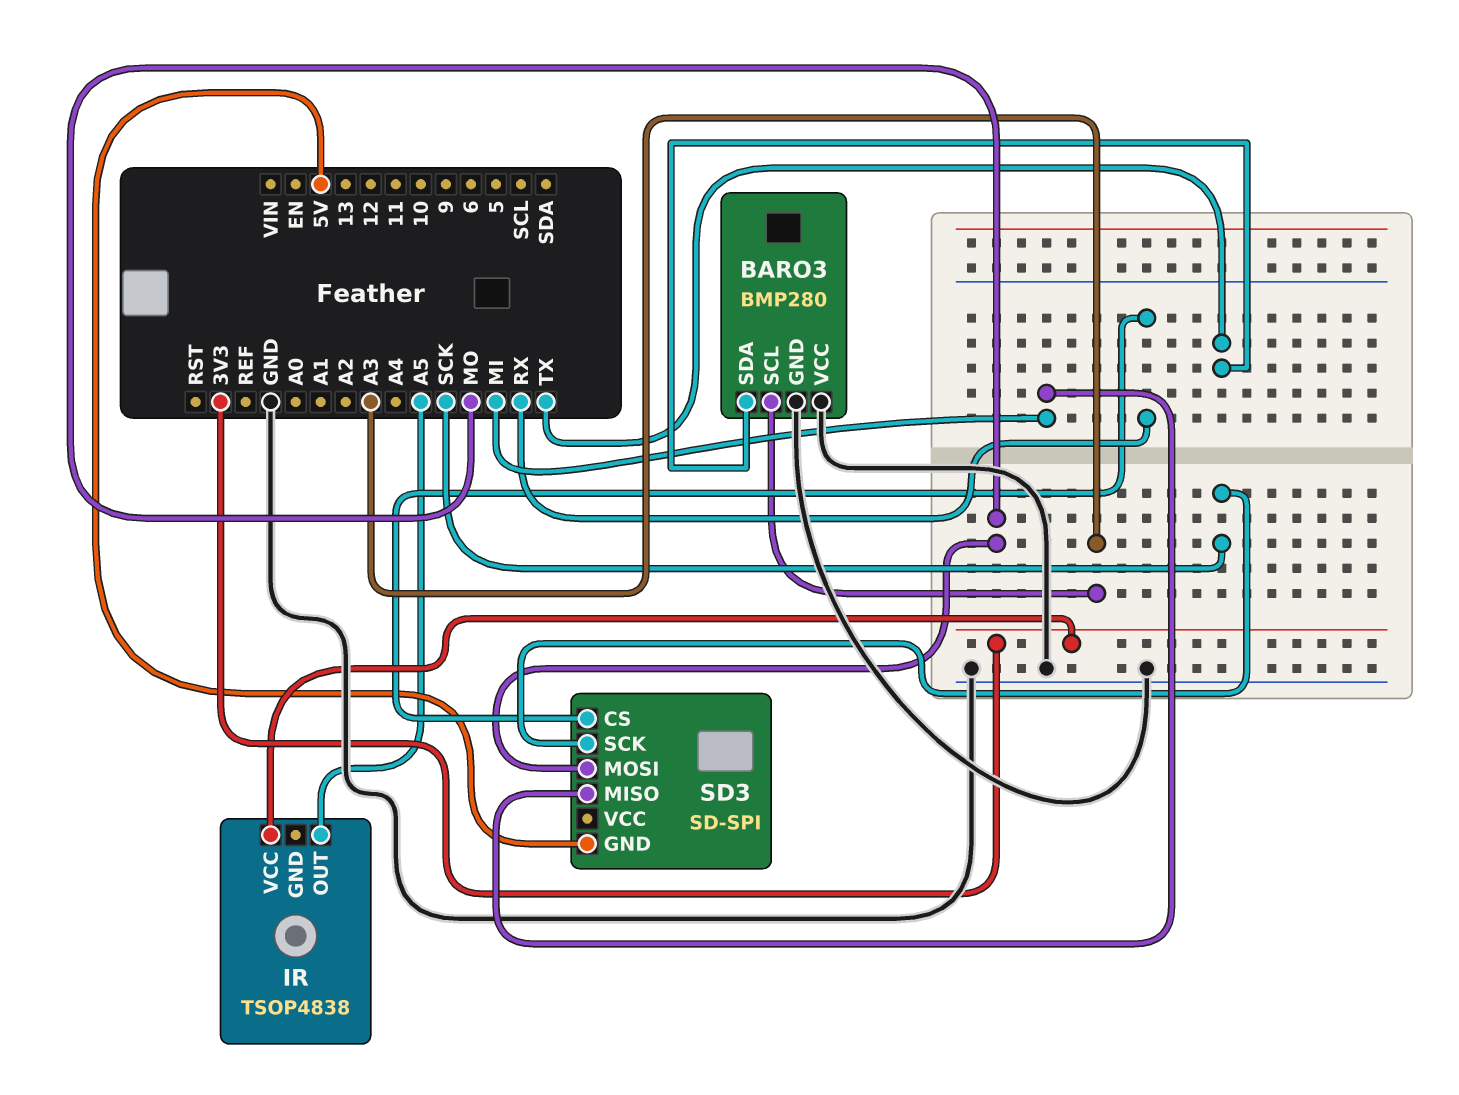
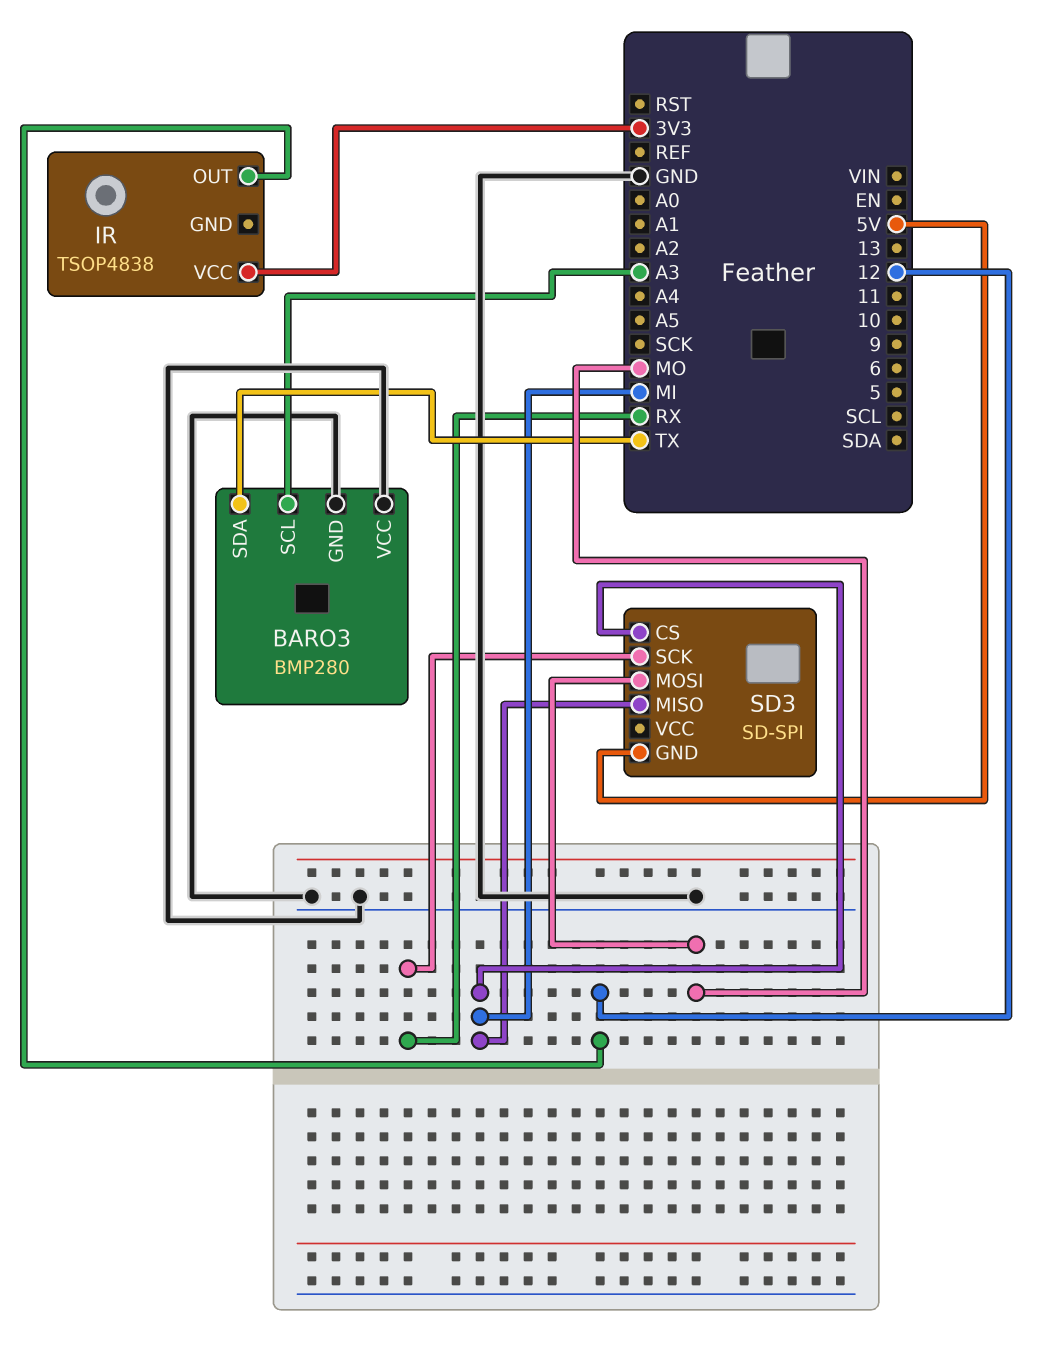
IR pin OUT: A5 -> 12
SD3 pin CS: RX -> MI
SD3 pin SCK: SCK -> RX

